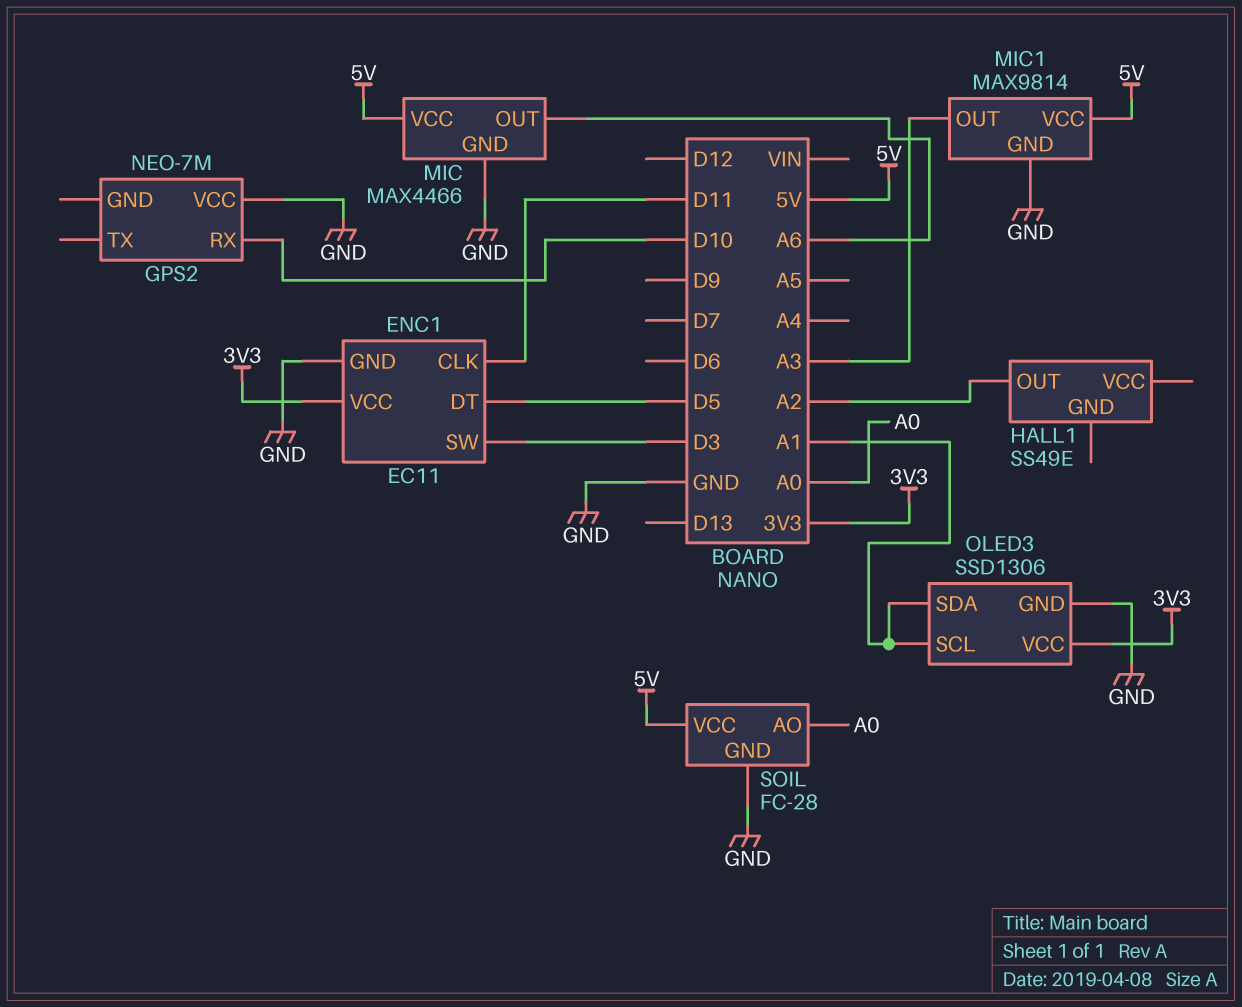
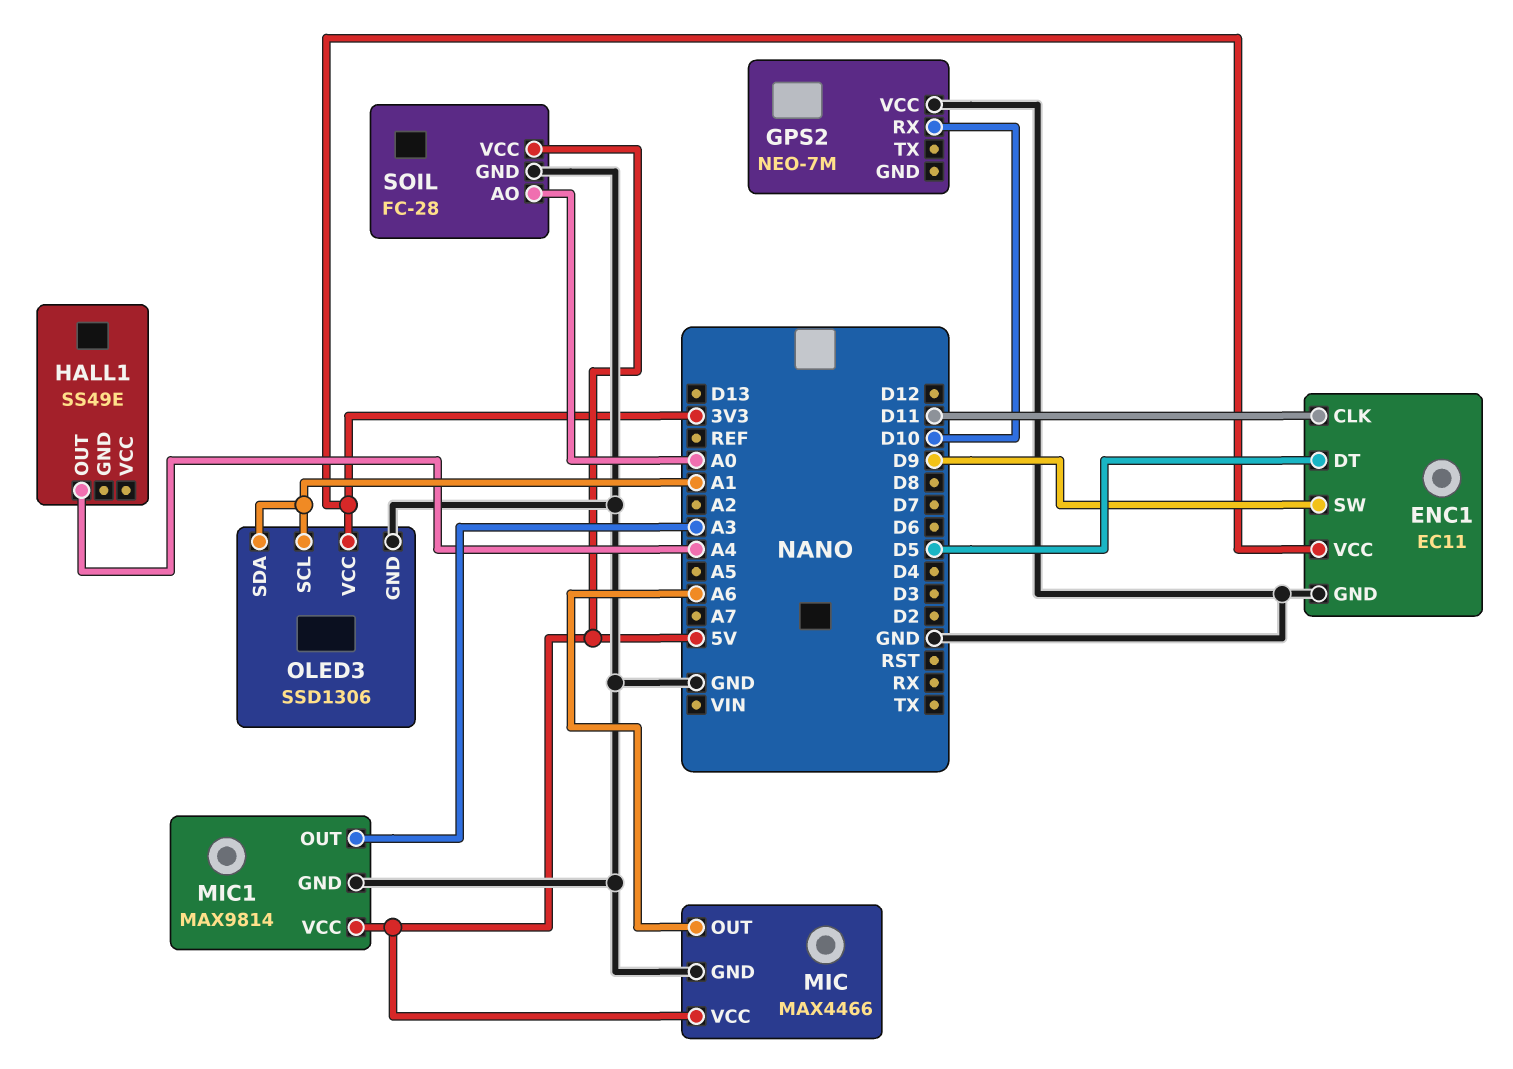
ENC1 pin SW: D3 -> D9
HALL1 pin OUT: A2 -> A4

